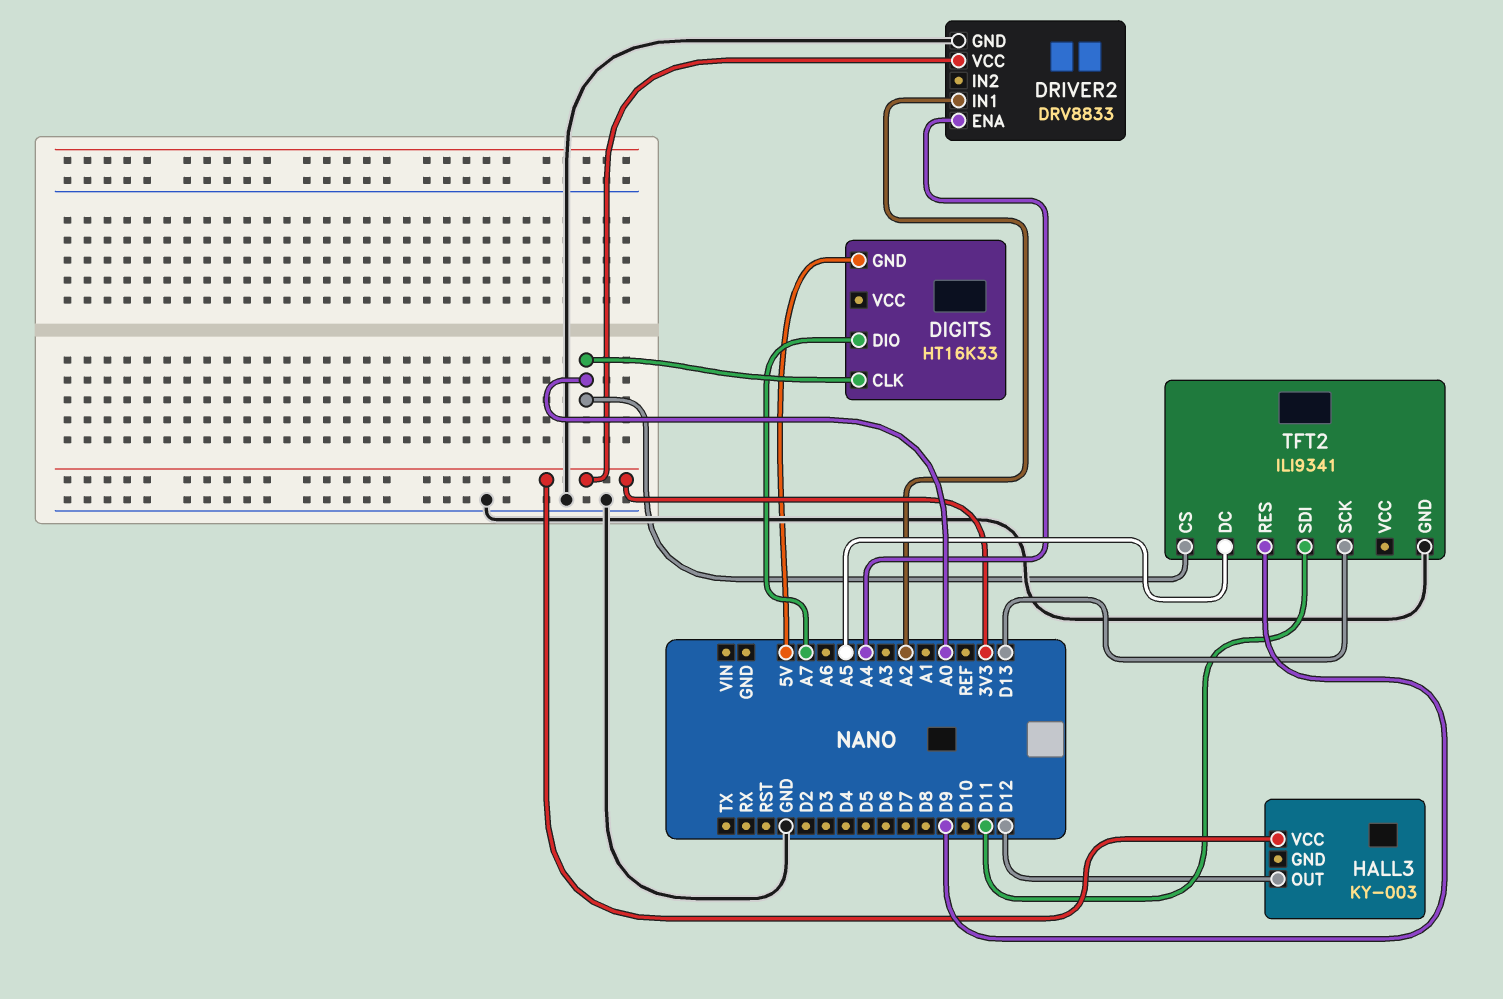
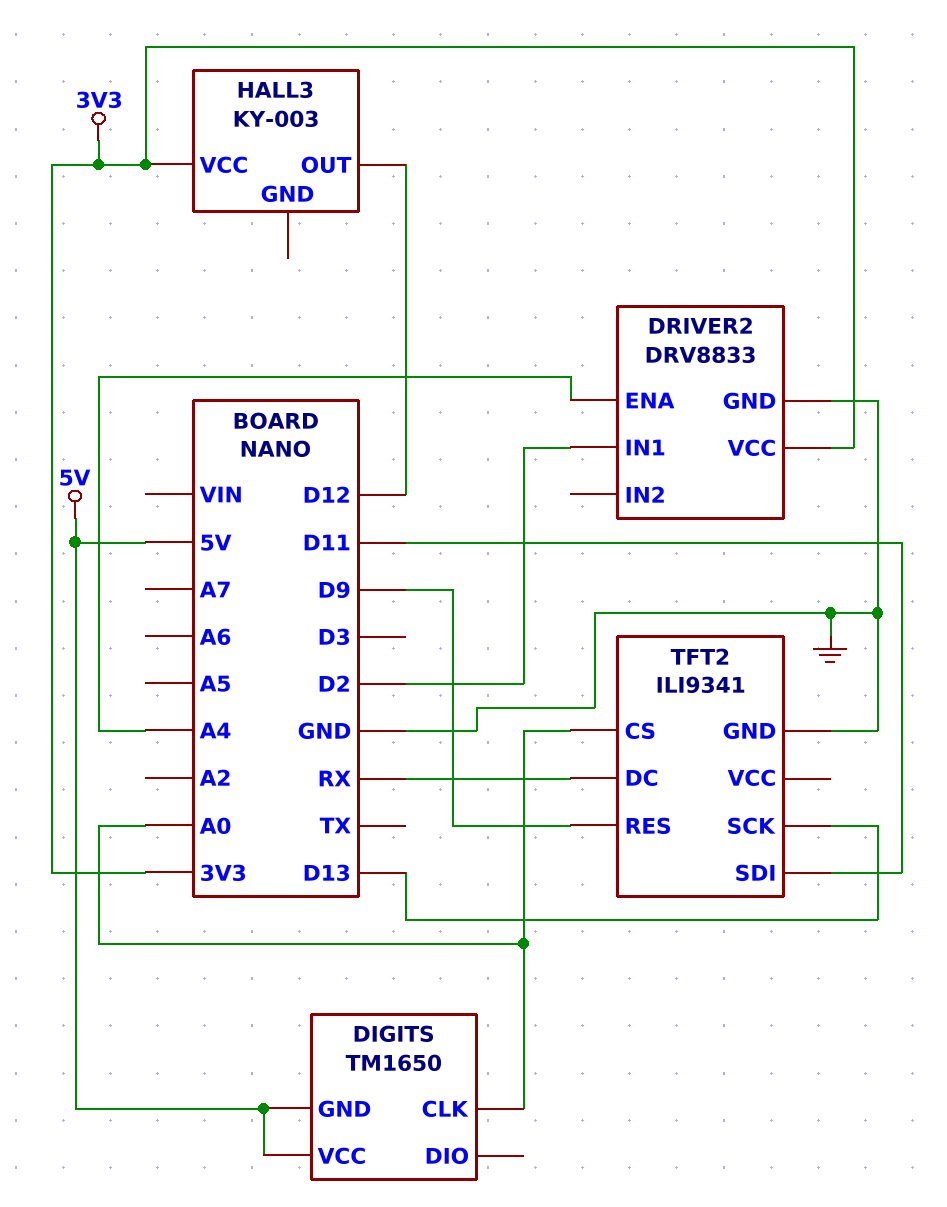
DIGITS: HT16K33 -> TM1650
DIGITS pin DIO: A7 -> none
DIGITS pin VCC: none -> 5V
DRIVER2 pin IN1: A2 -> D2
TFT2 pin DC: A5 -> RX

